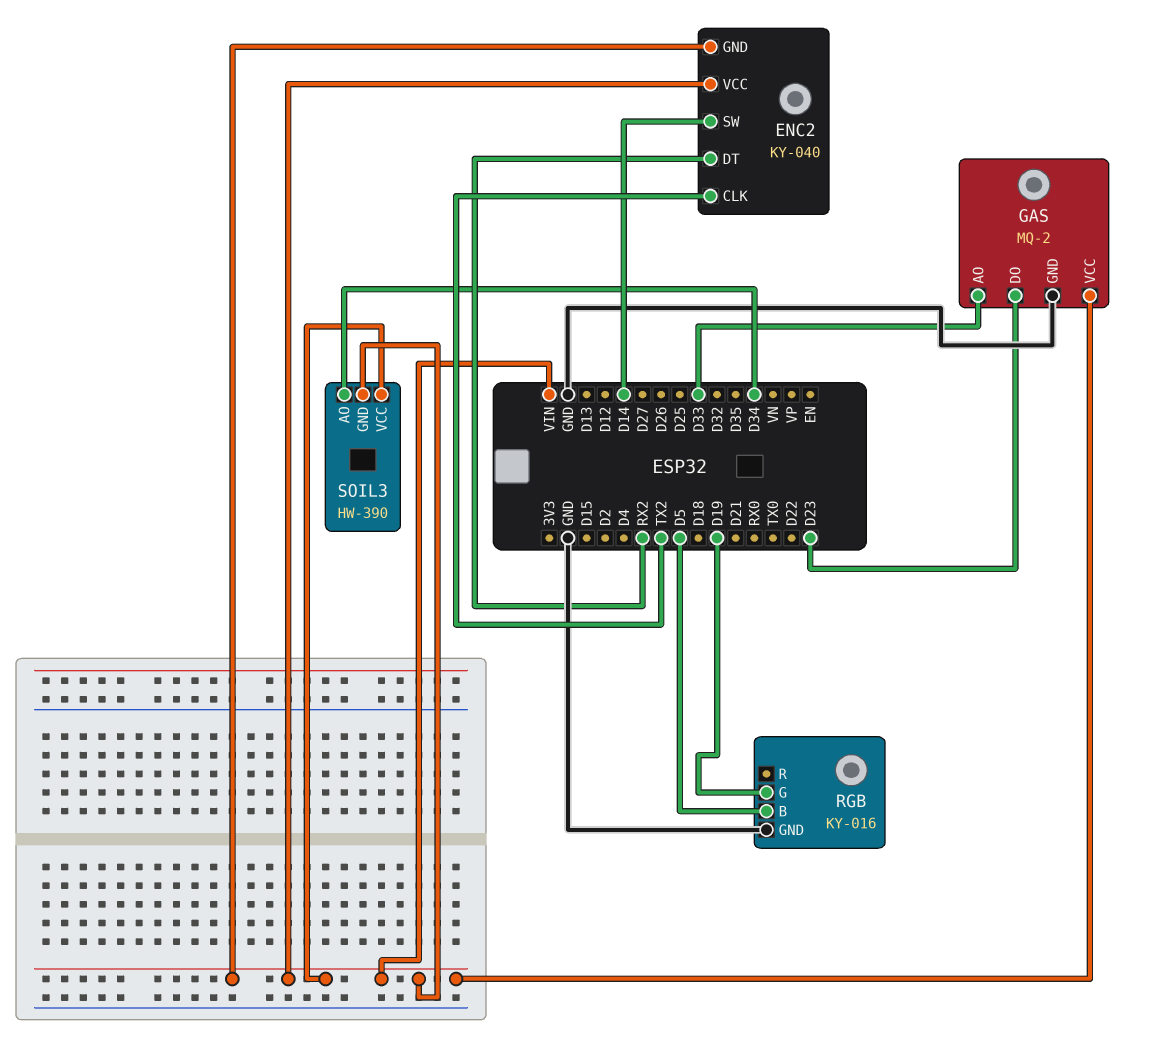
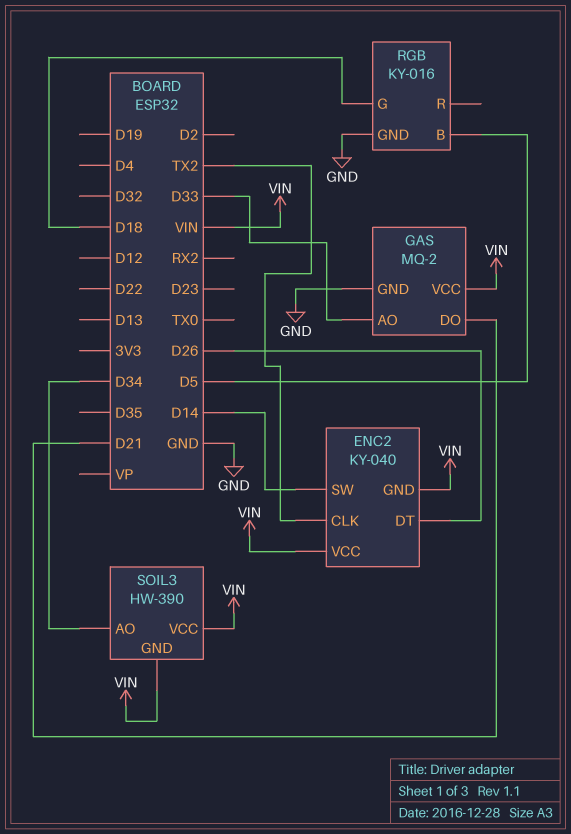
ENC2 pin DT: RX2 -> D26
GAS pin DO: D23 -> D21
RGB pin G: D19 -> D18

